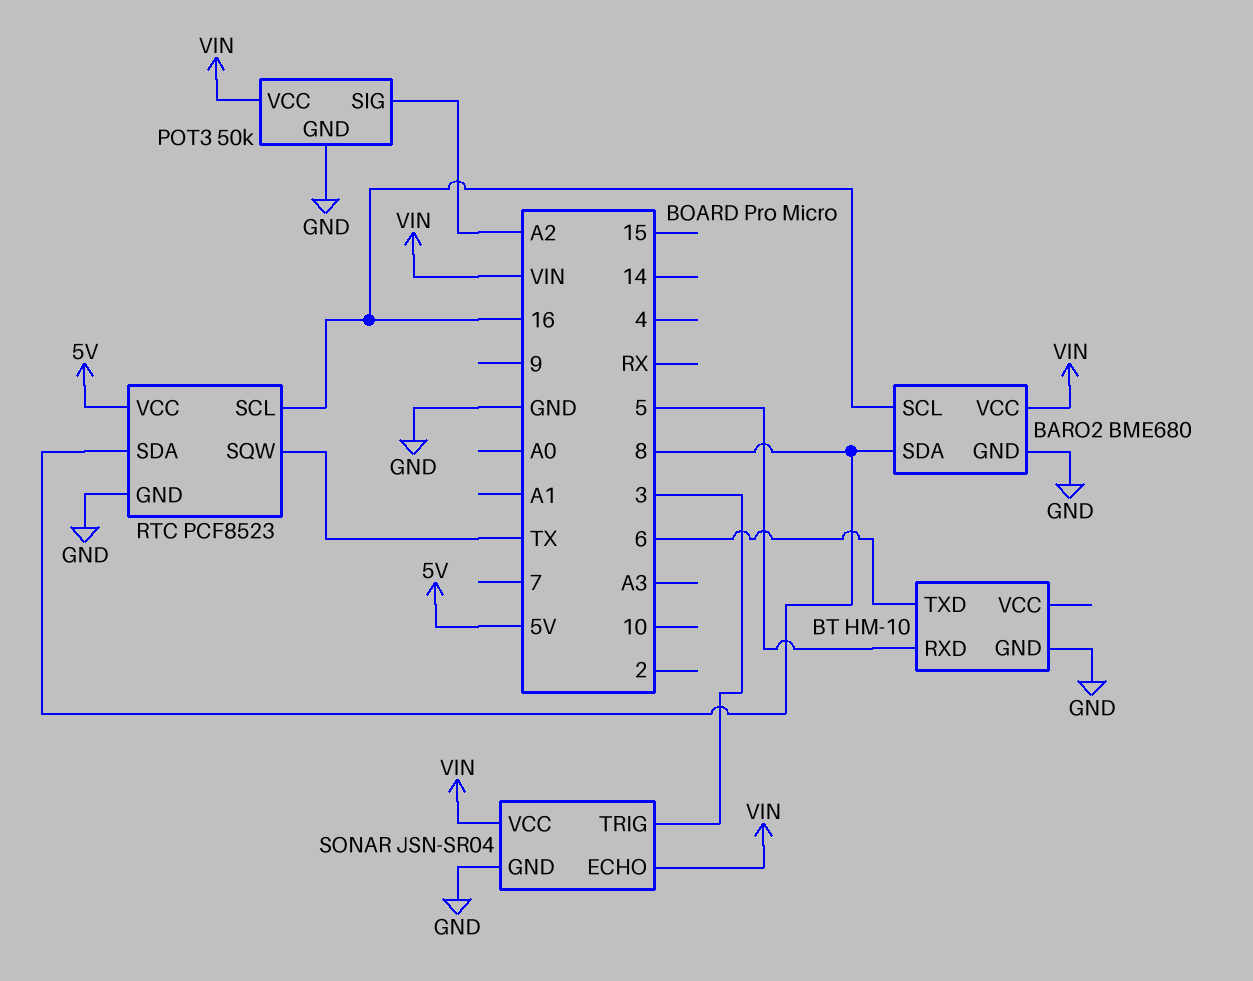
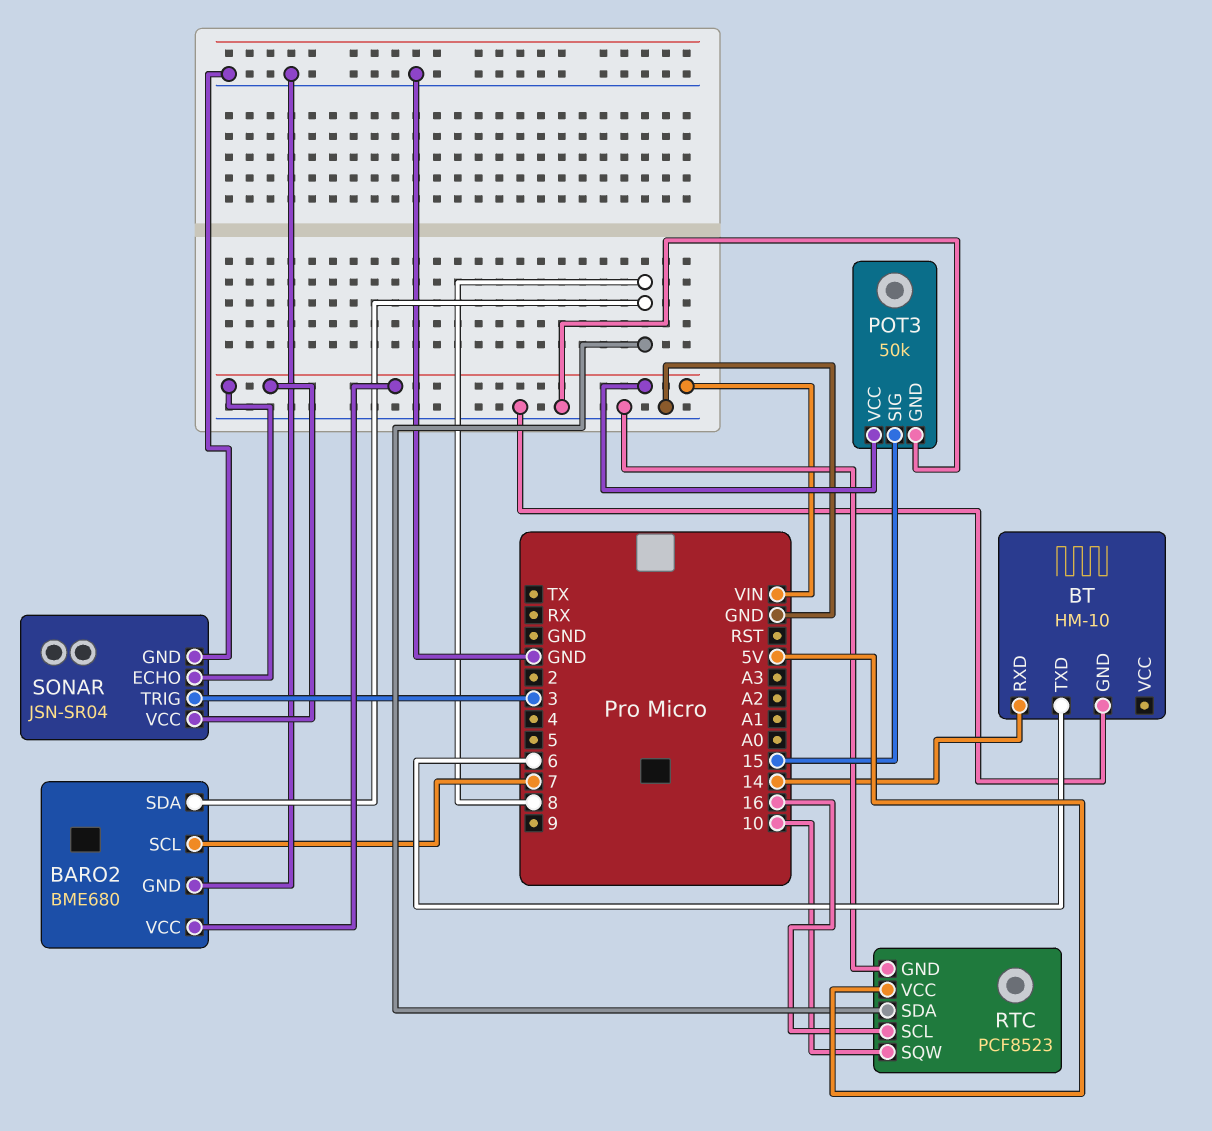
BARO2 pin SCL: 16 -> 7
BT pin RXD: 5 -> 14
POT3 pin SIG: A2 -> 15
RTC pin SQW: TX -> 10

